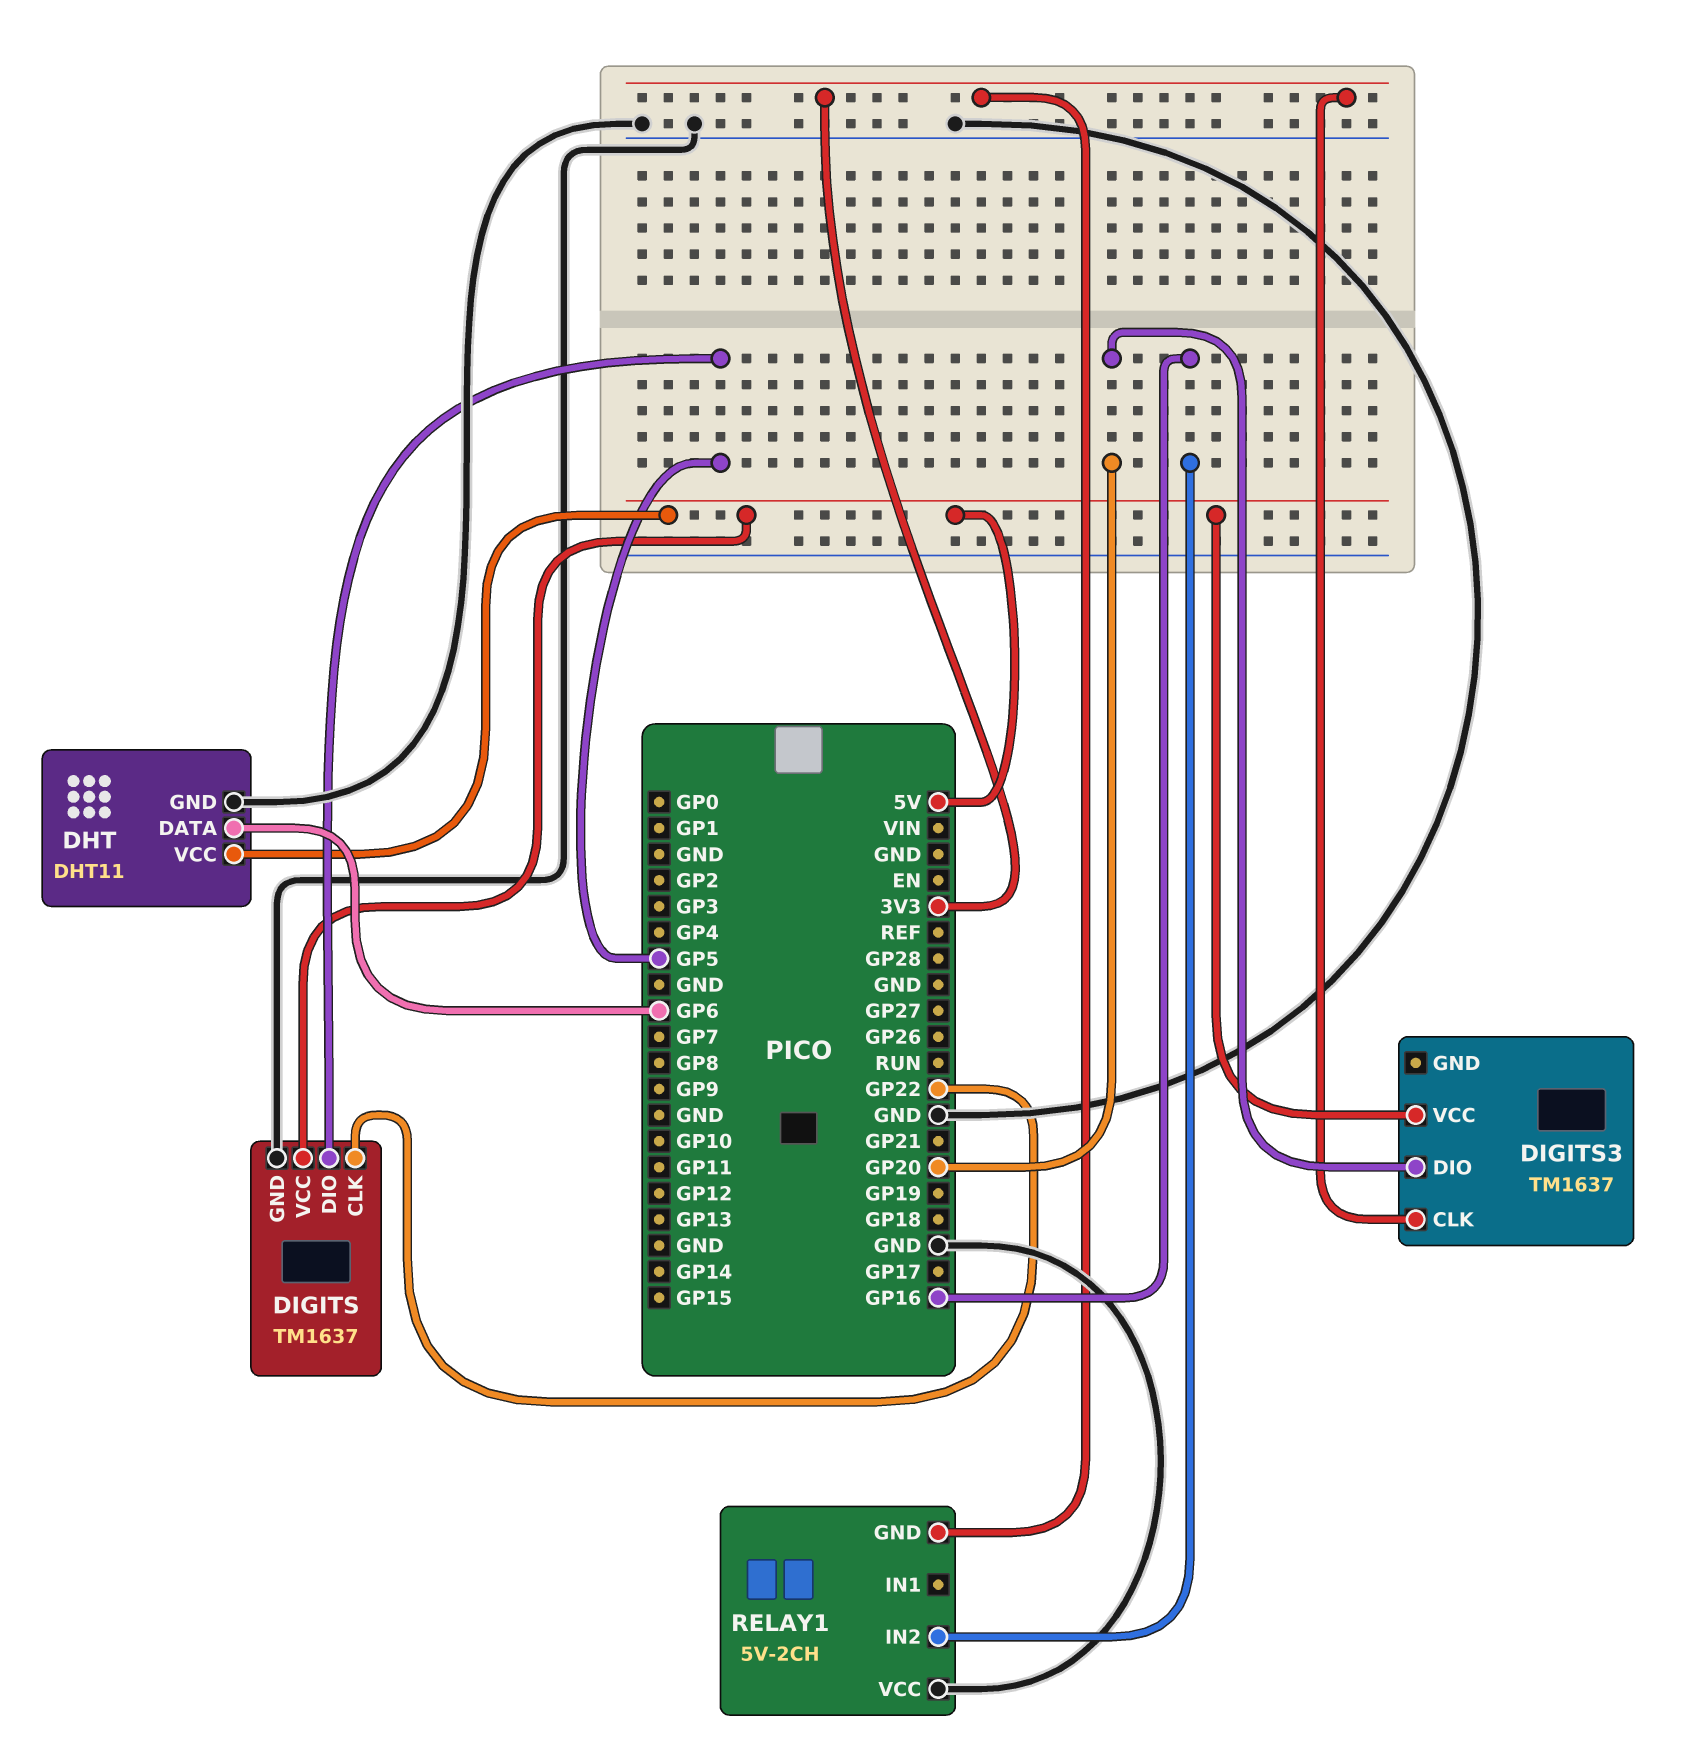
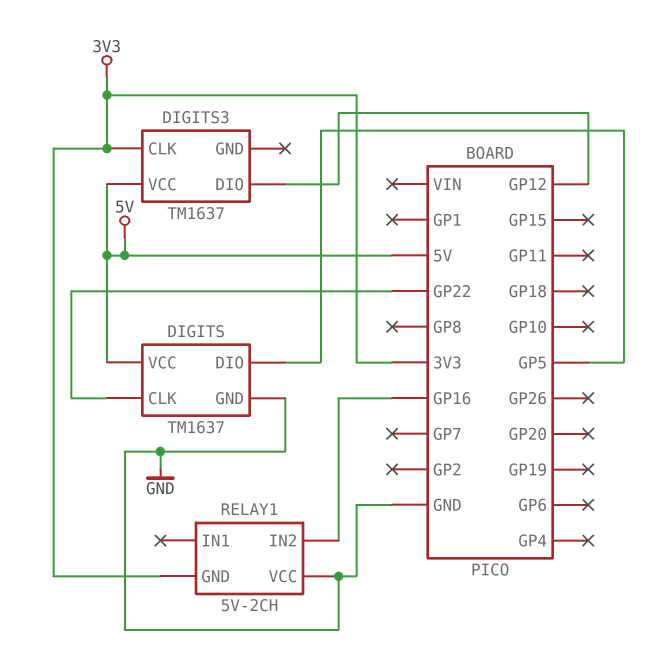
DHT: DHT11 -> none
DHT pin DATA: GP6 -> none
DHT pin GND: GND -> none
DHT pin VCC: 5V -> none
DIGITS3 pin DIO: GP20 -> GP12

